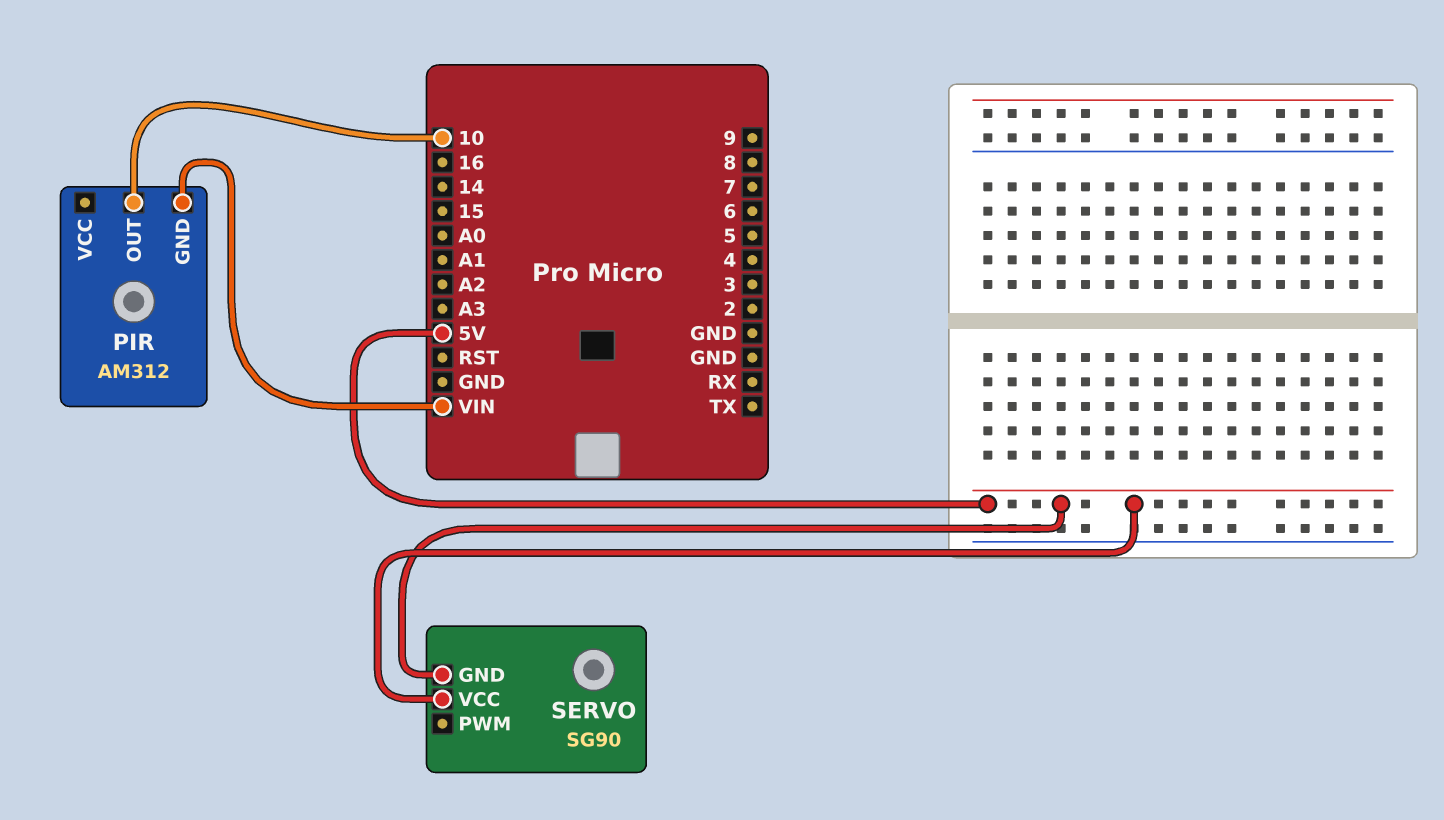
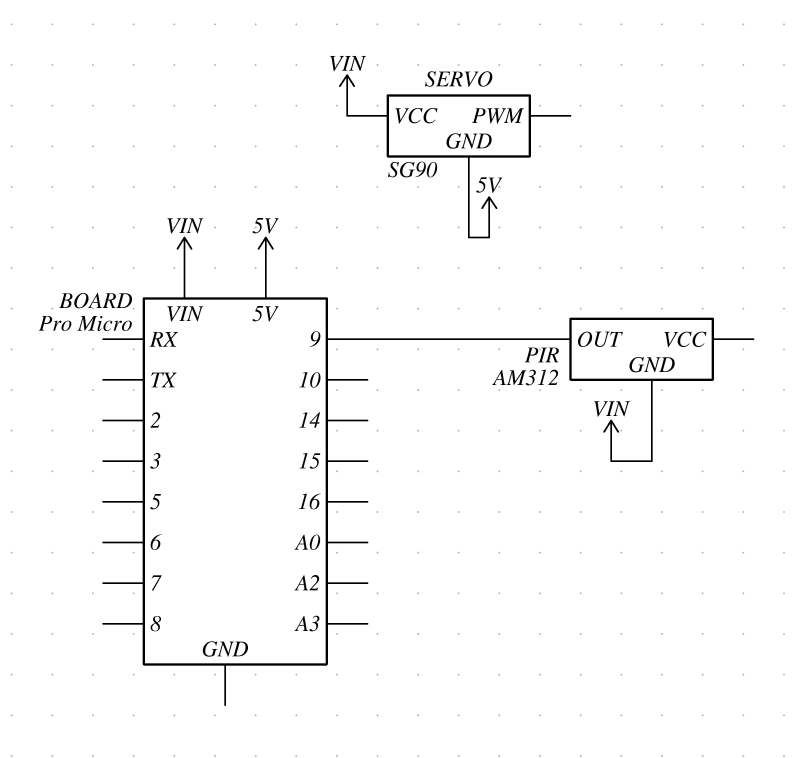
PIR pin OUT: 10 -> 9
SERVO pin VCC: 5V -> VIN

